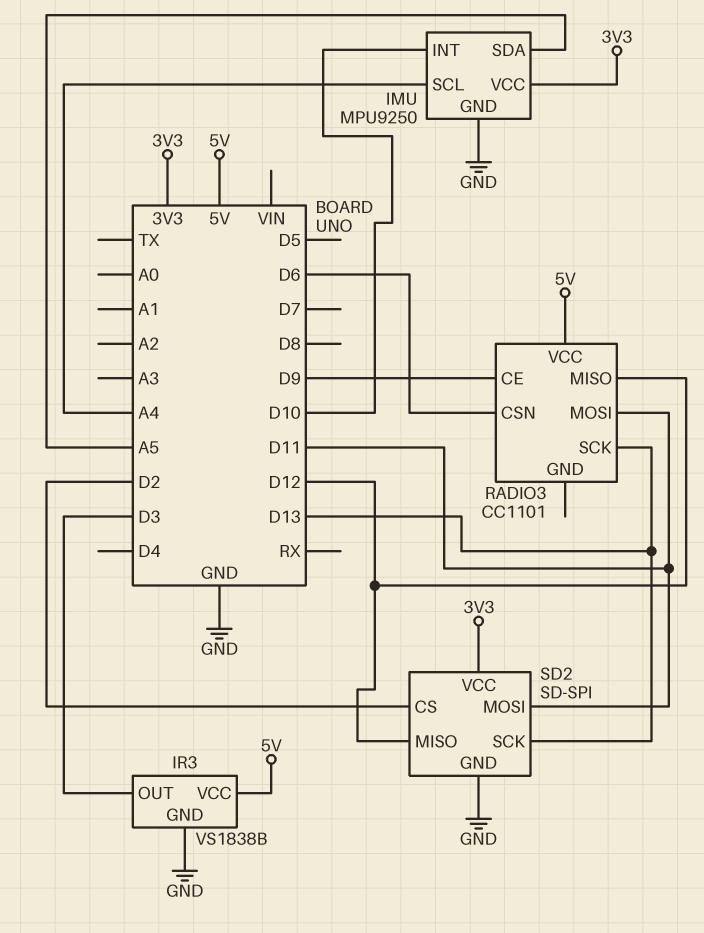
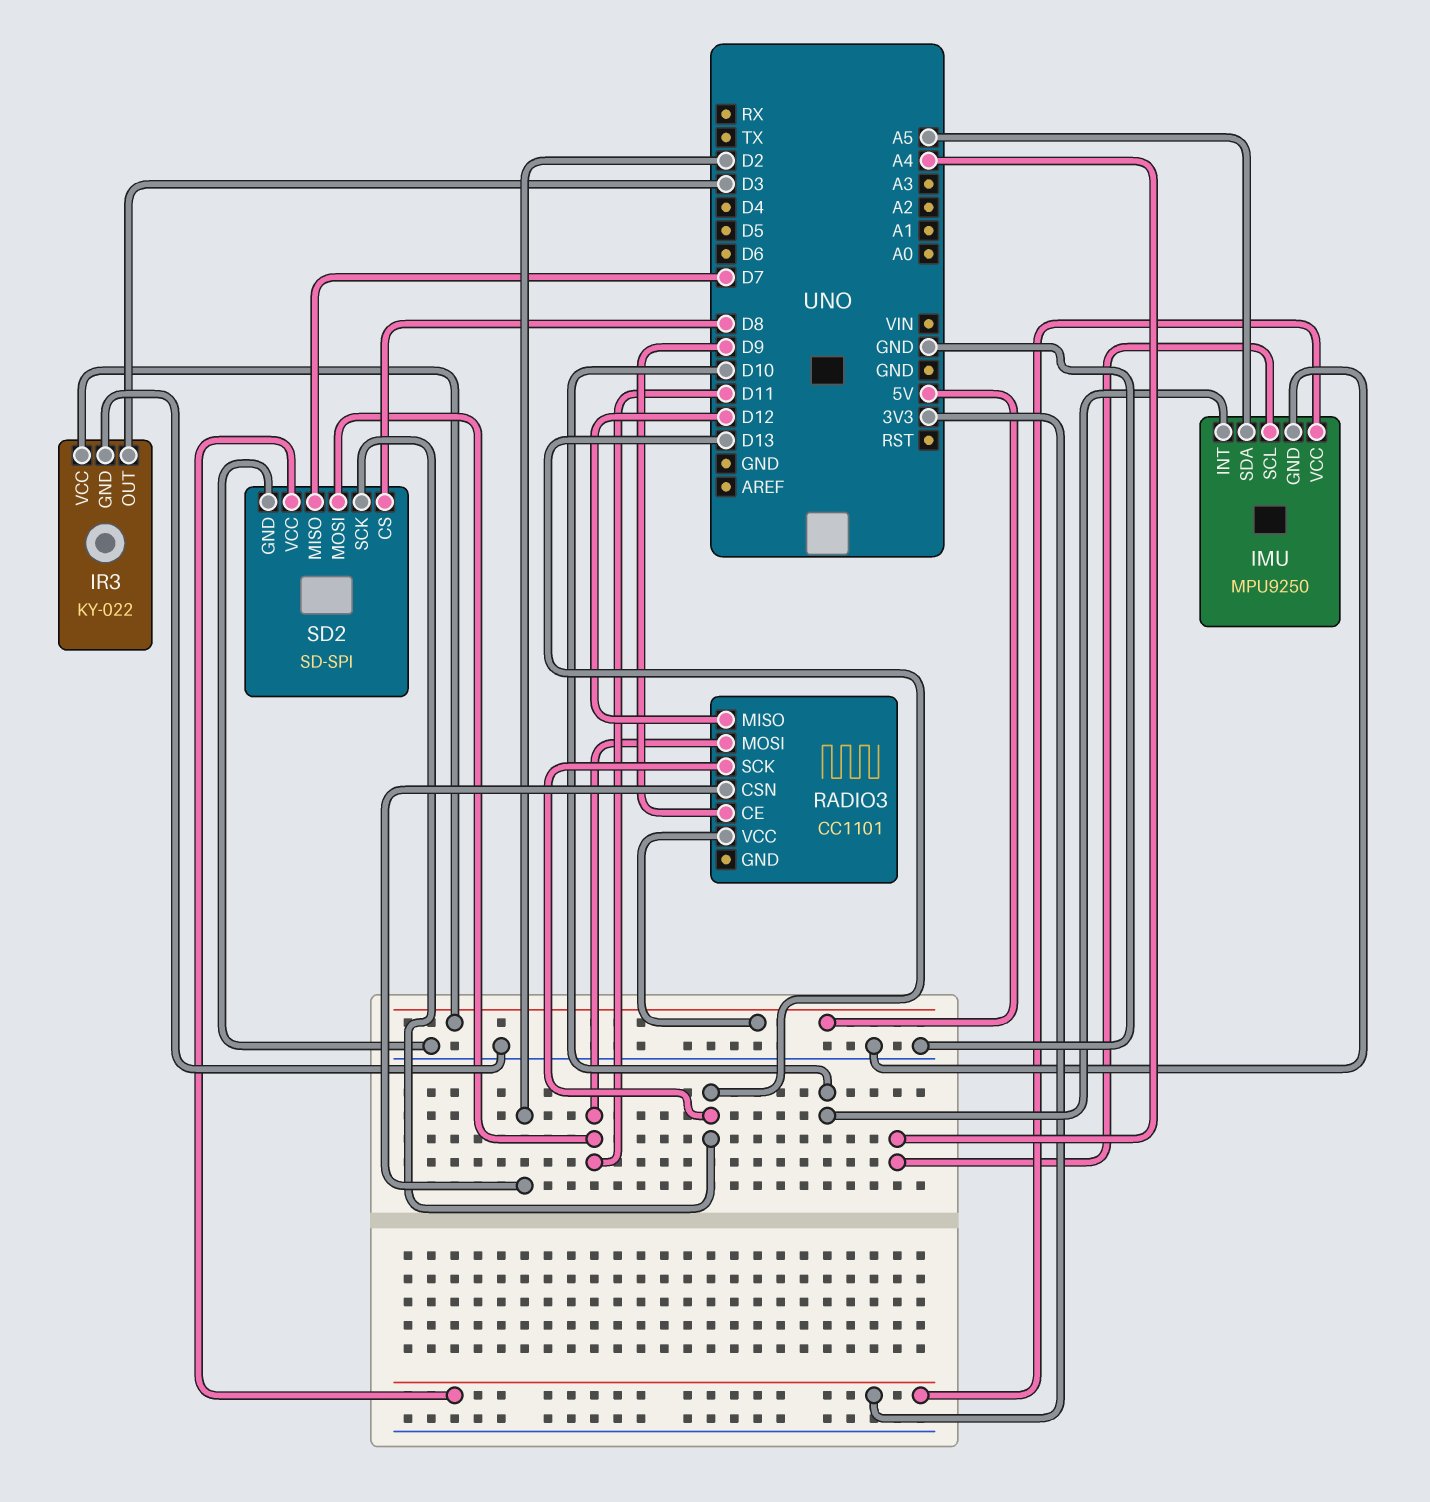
IR3: VS1838B -> KY-022
RADIO3 pin CSN: D6 -> D2
SD2 pin CS: D2 -> D8
SD2 pin MISO: D12 -> D7

